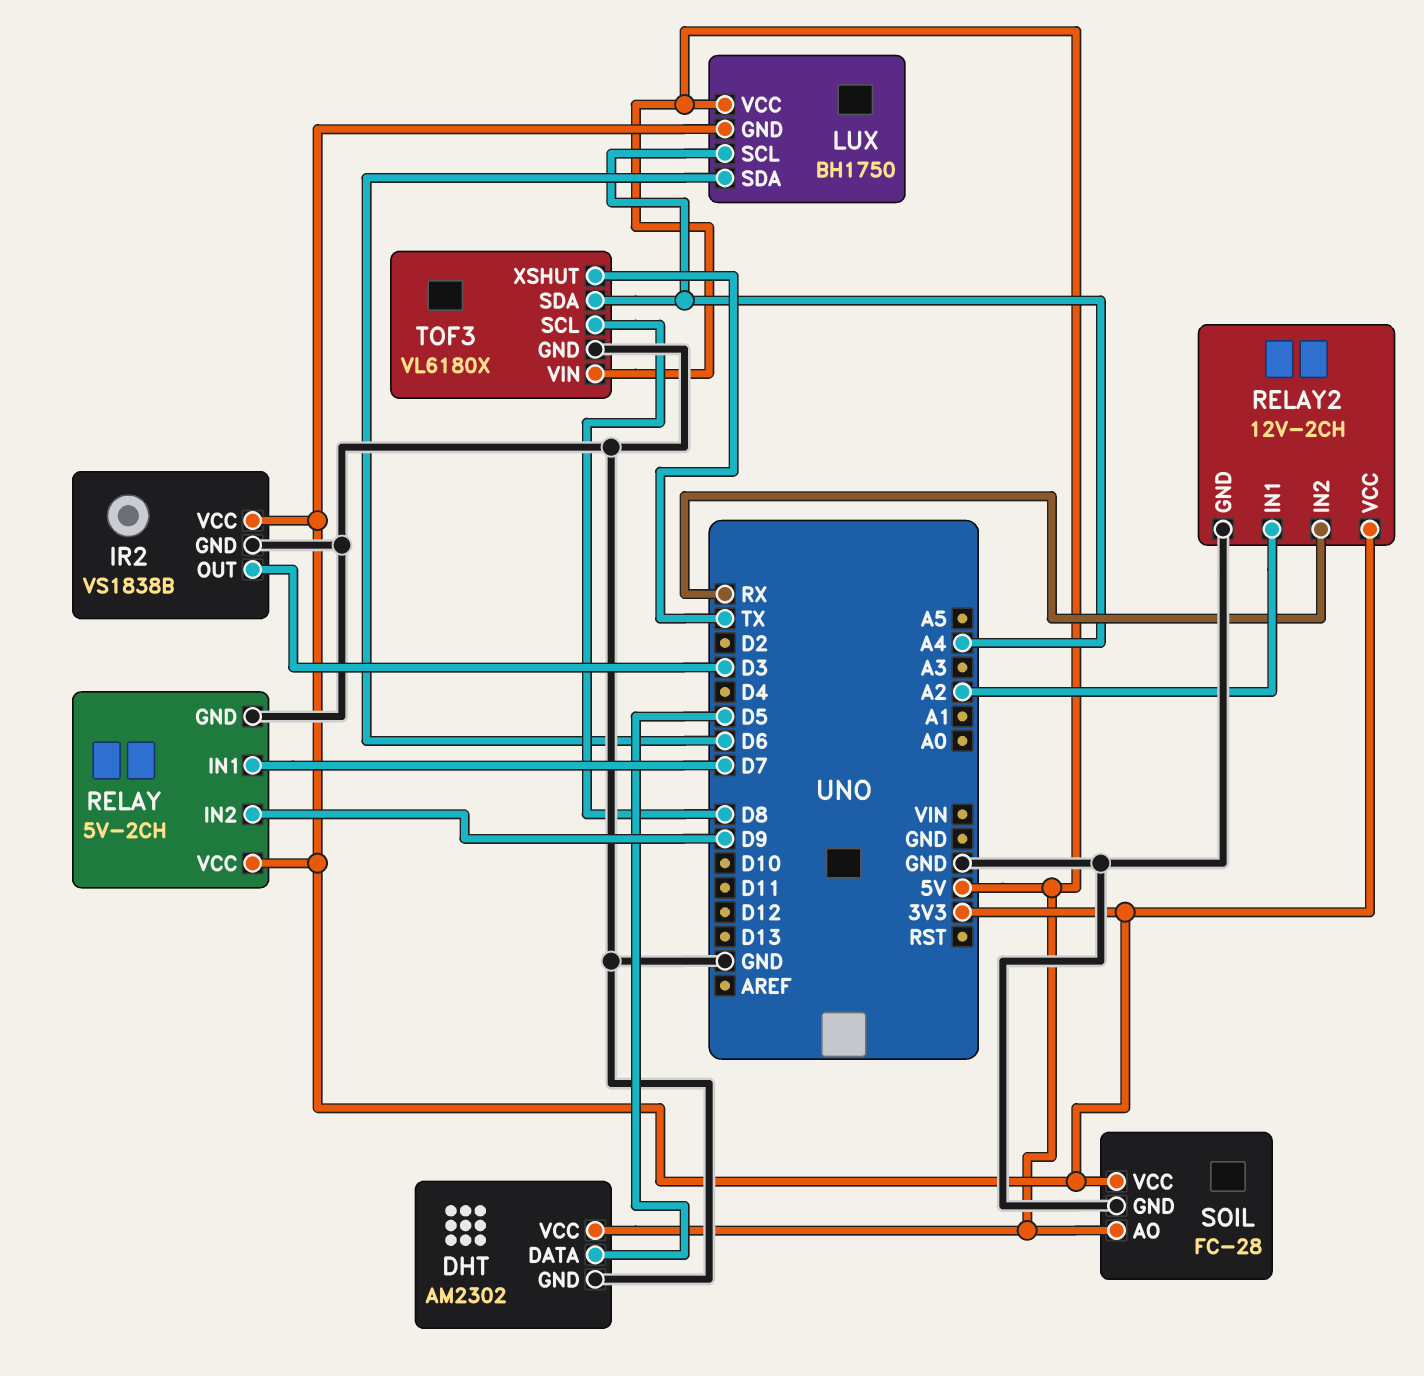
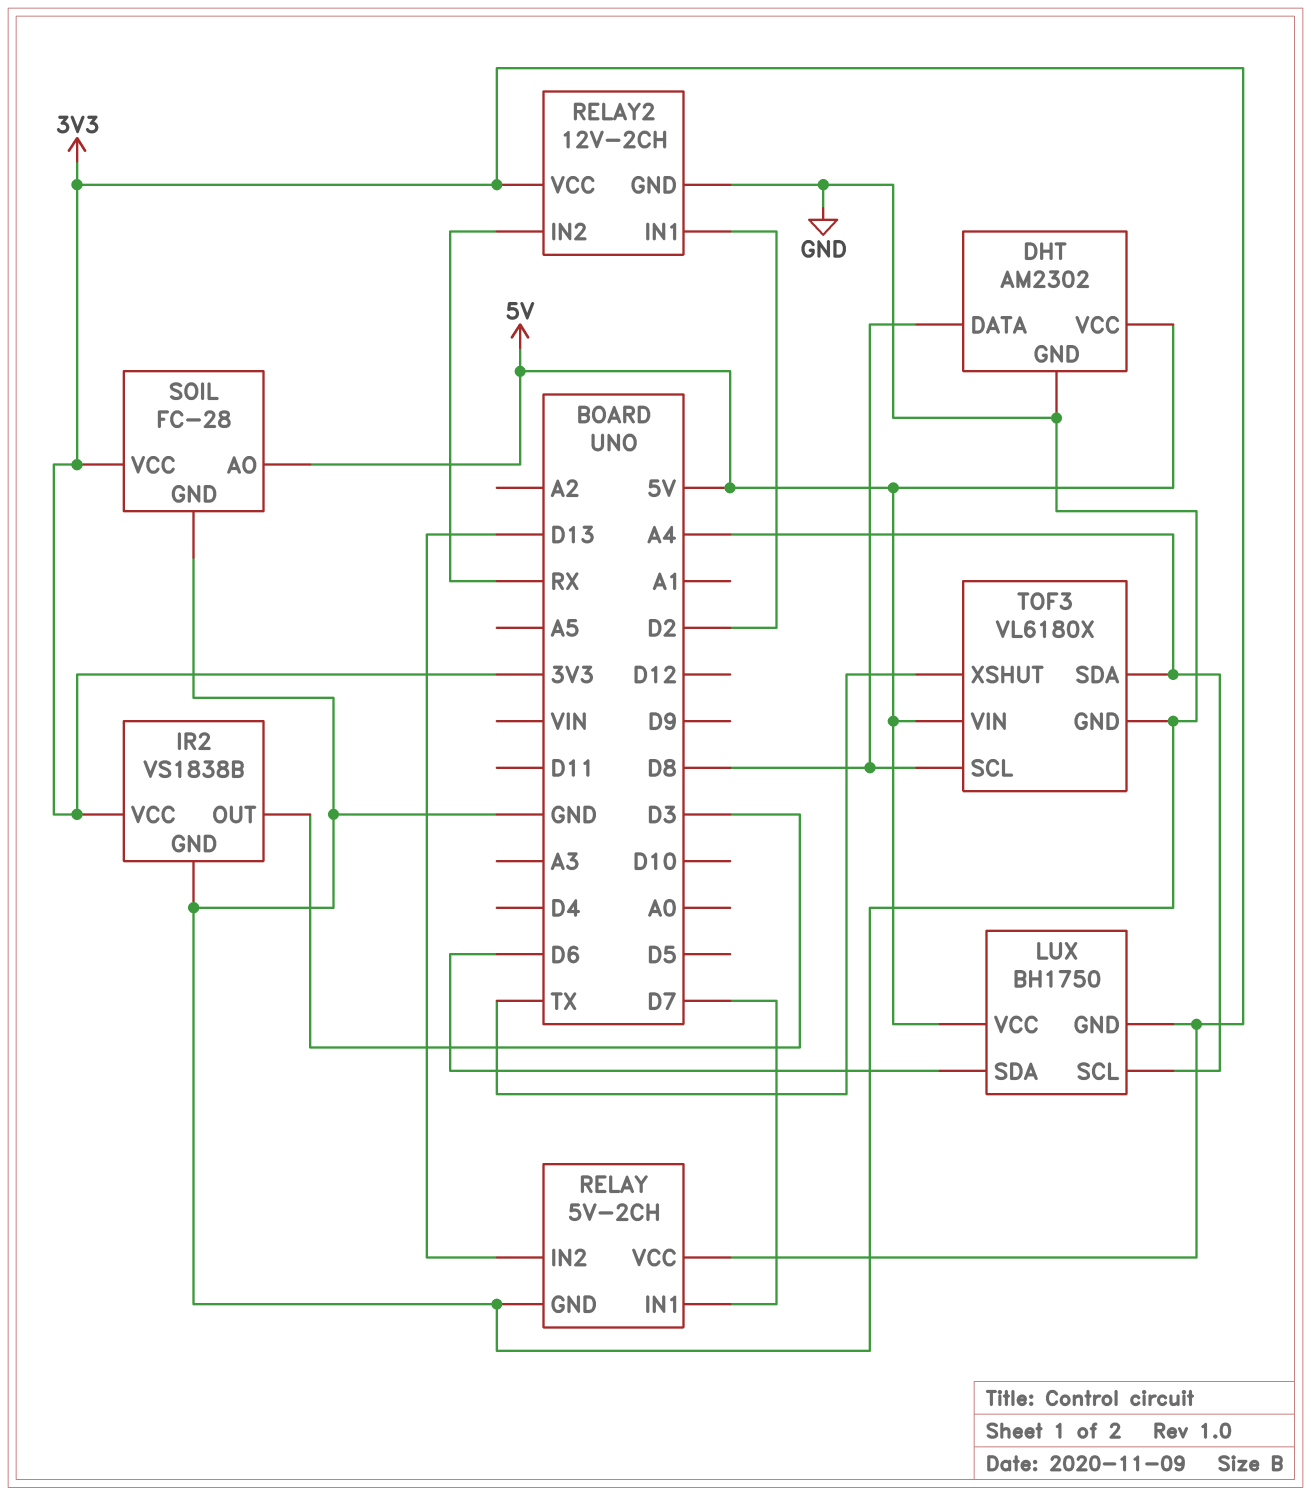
DHT pin DATA: D5 -> D8
RELAY pin IN2: D9 -> D13
RELAY2 pin IN1: A2 -> D2

